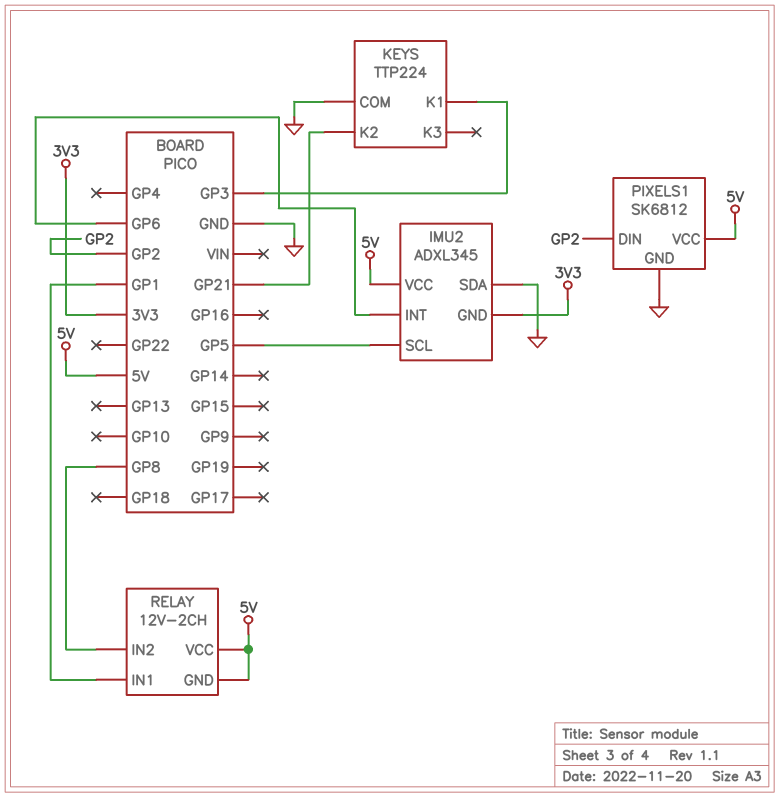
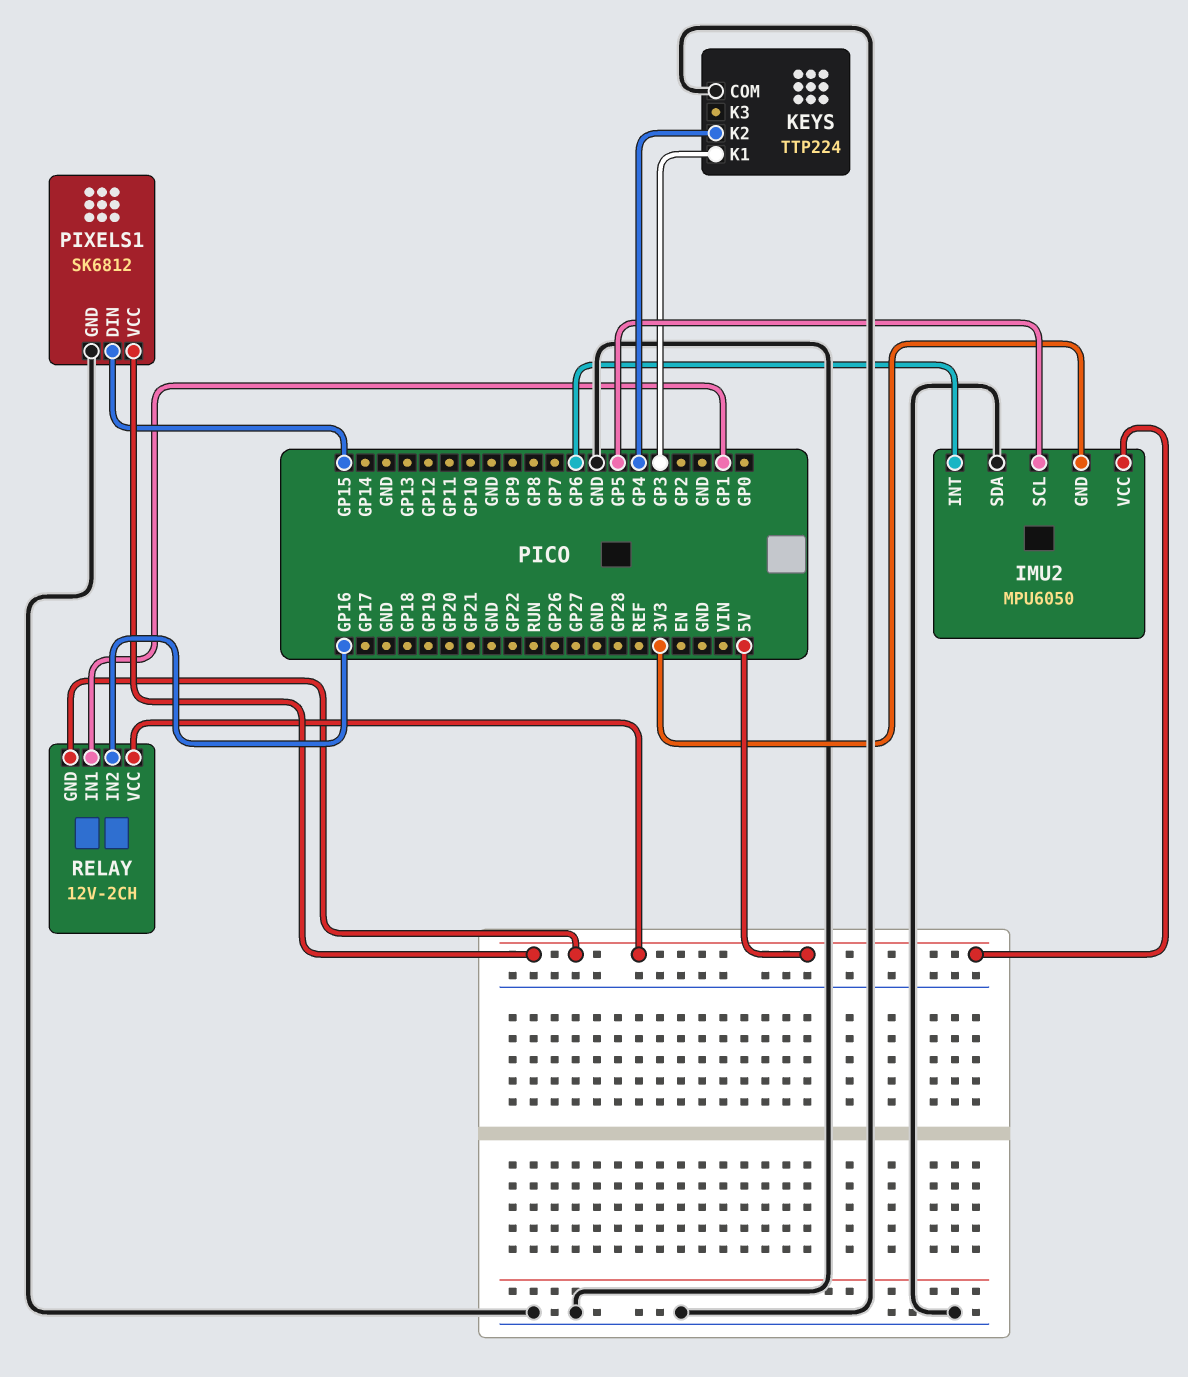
IMU2: ADXL345 -> MPU6050
KEYS pin K2: GP21 -> GP4
PIXELS1 pin DIN: GP2 -> GP15
RELAY pin IN2: GP8 -> GP16

